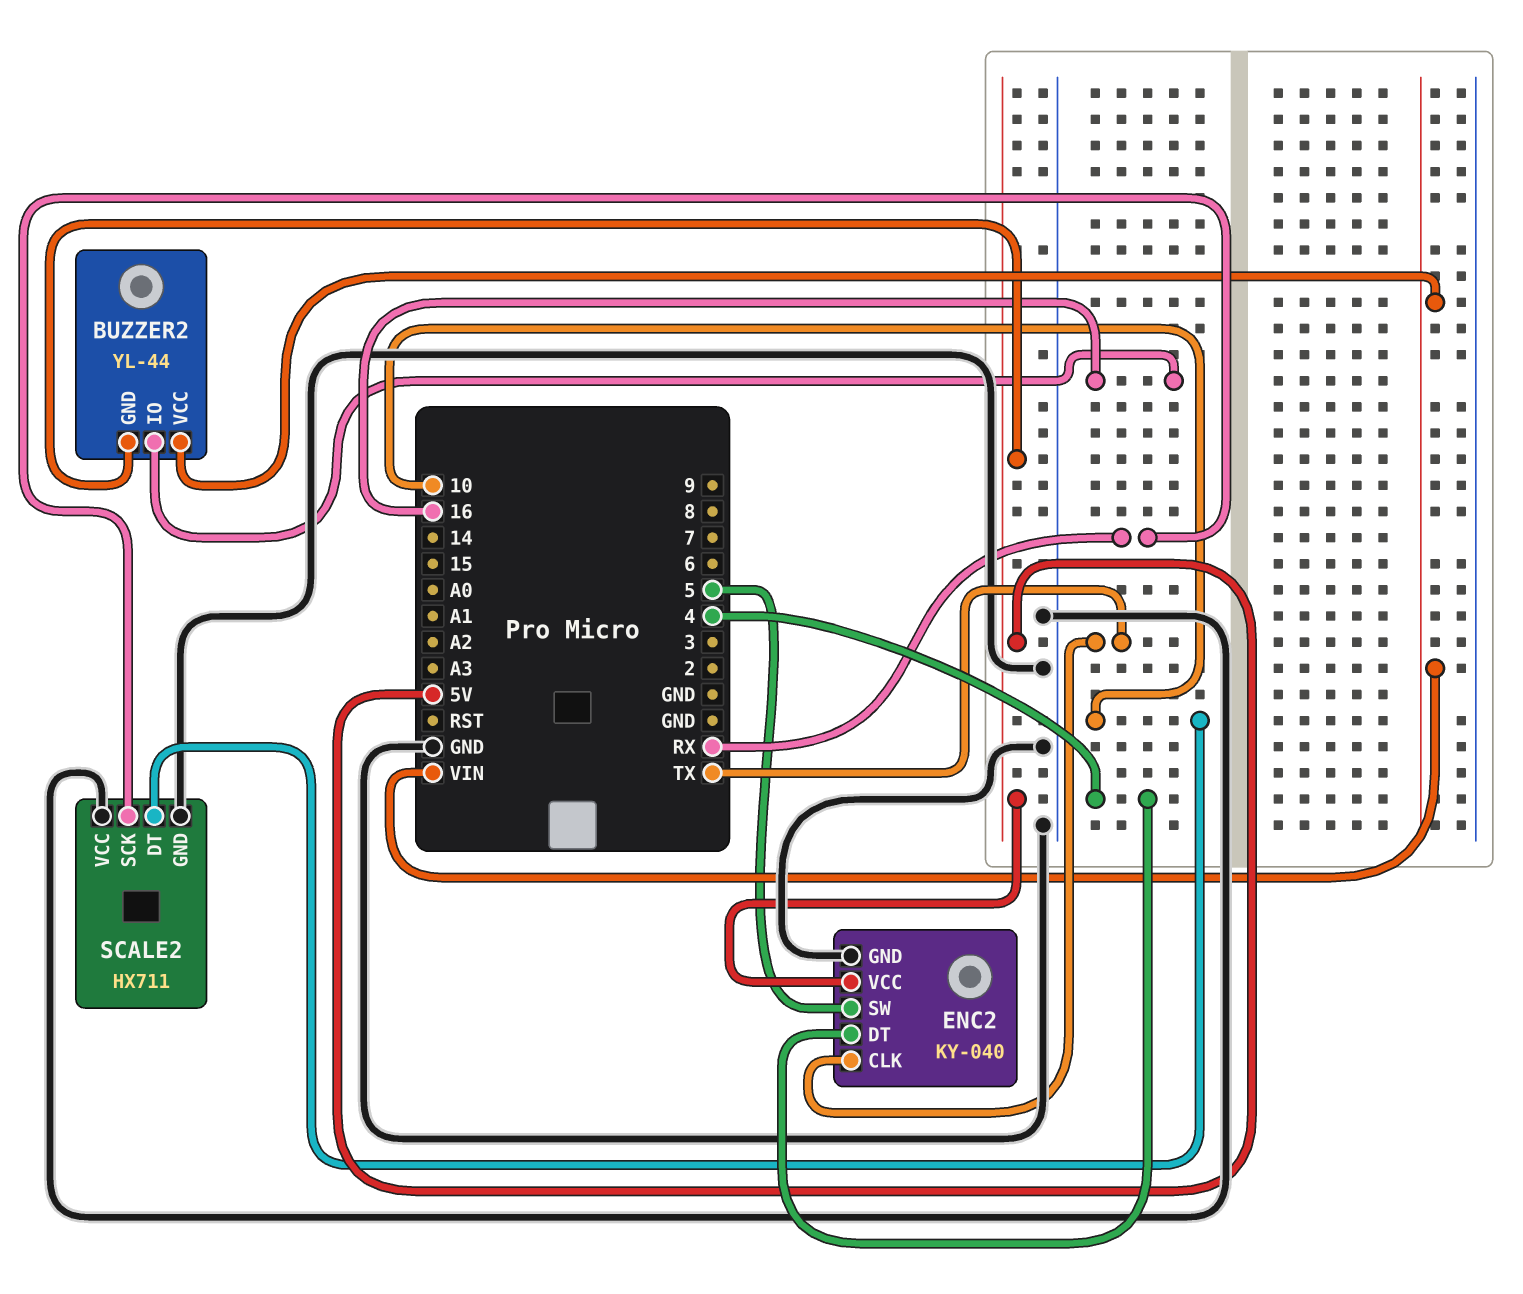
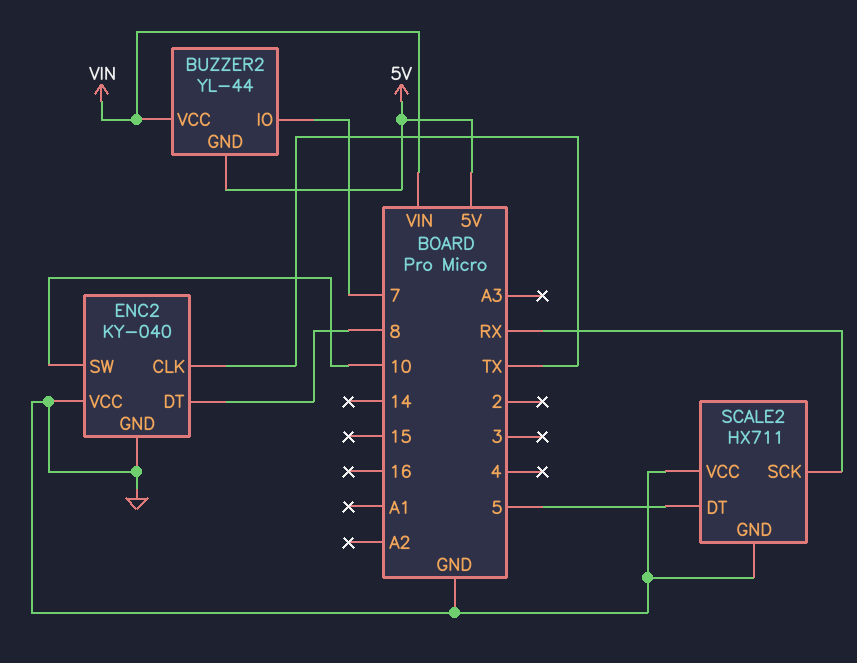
BUZZER2 pin IO: 16 -> 7
ENC2 pin DT: 4 -> 8
ENC2 pin SW: 5 -> 10
ENC2 pin VCC: 5V -> GND
SCALE2 pin DT: 10 -> 5

